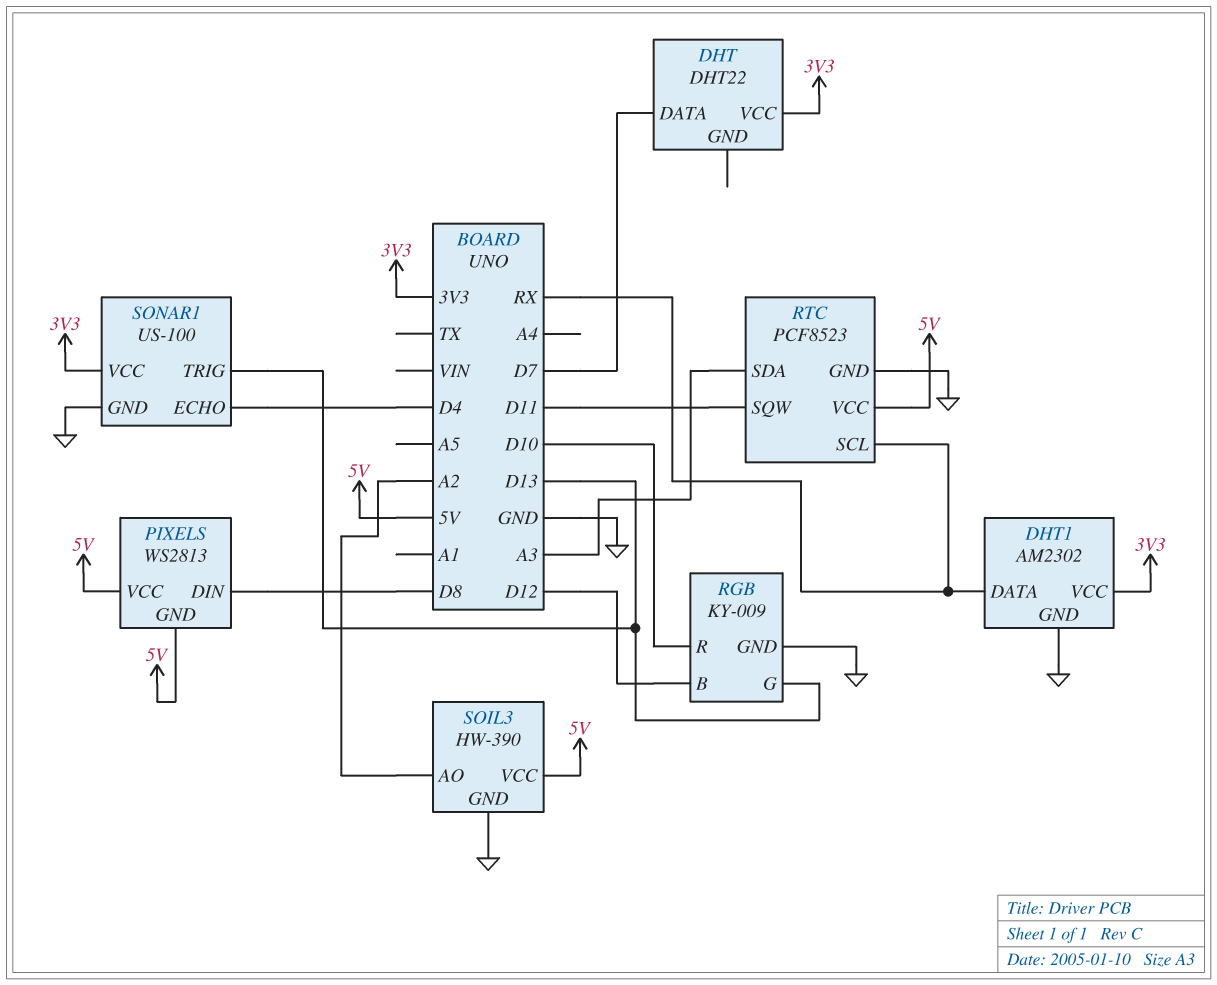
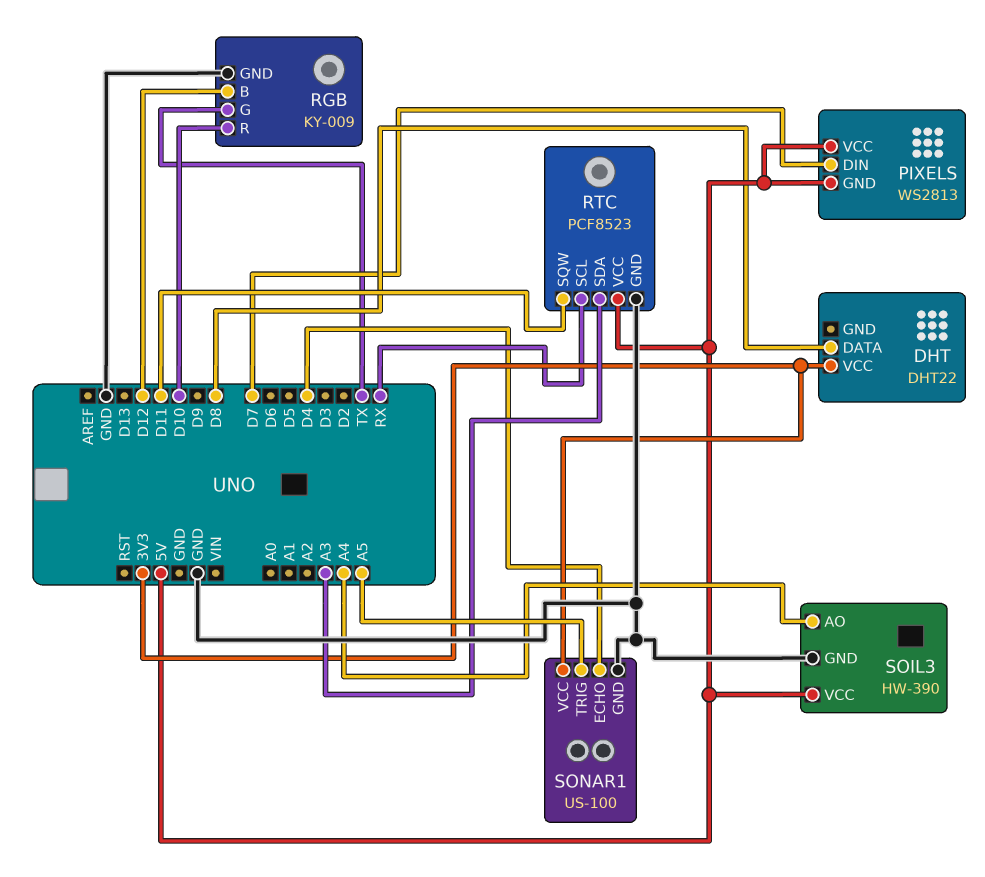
DHT pin DATA: D7 -> D8
DHT1: AM2302 -> none
DHT1 pin DATA: RX -> none
DHT1 pin GND: GND -> none
DHT1 pin VCC: 3V3 -> none
PIXELS pin DIN: D8 -> D7
RGB pin G: D13 -> TX
SOIL3 pin AO: A2 -> A4
SONAR1 pin TRIG: D13 -> A5

